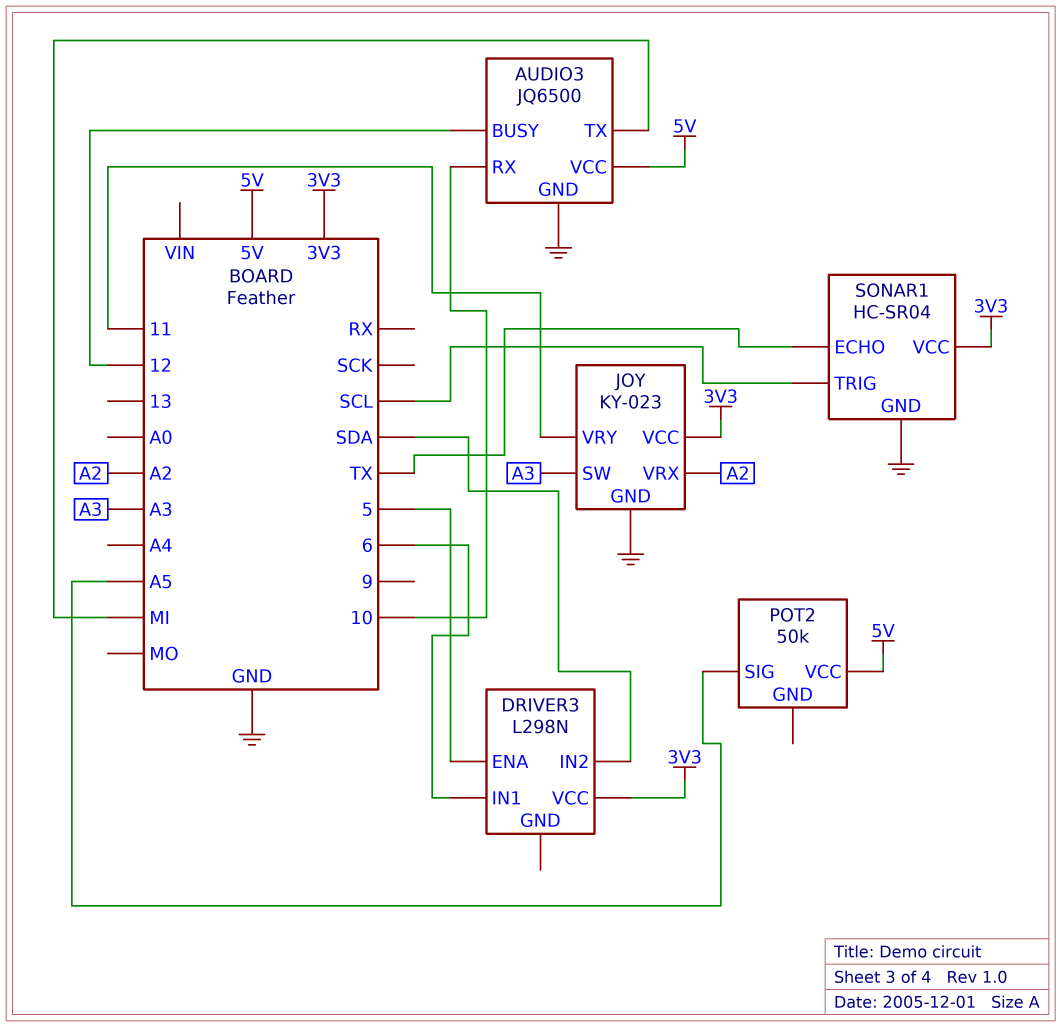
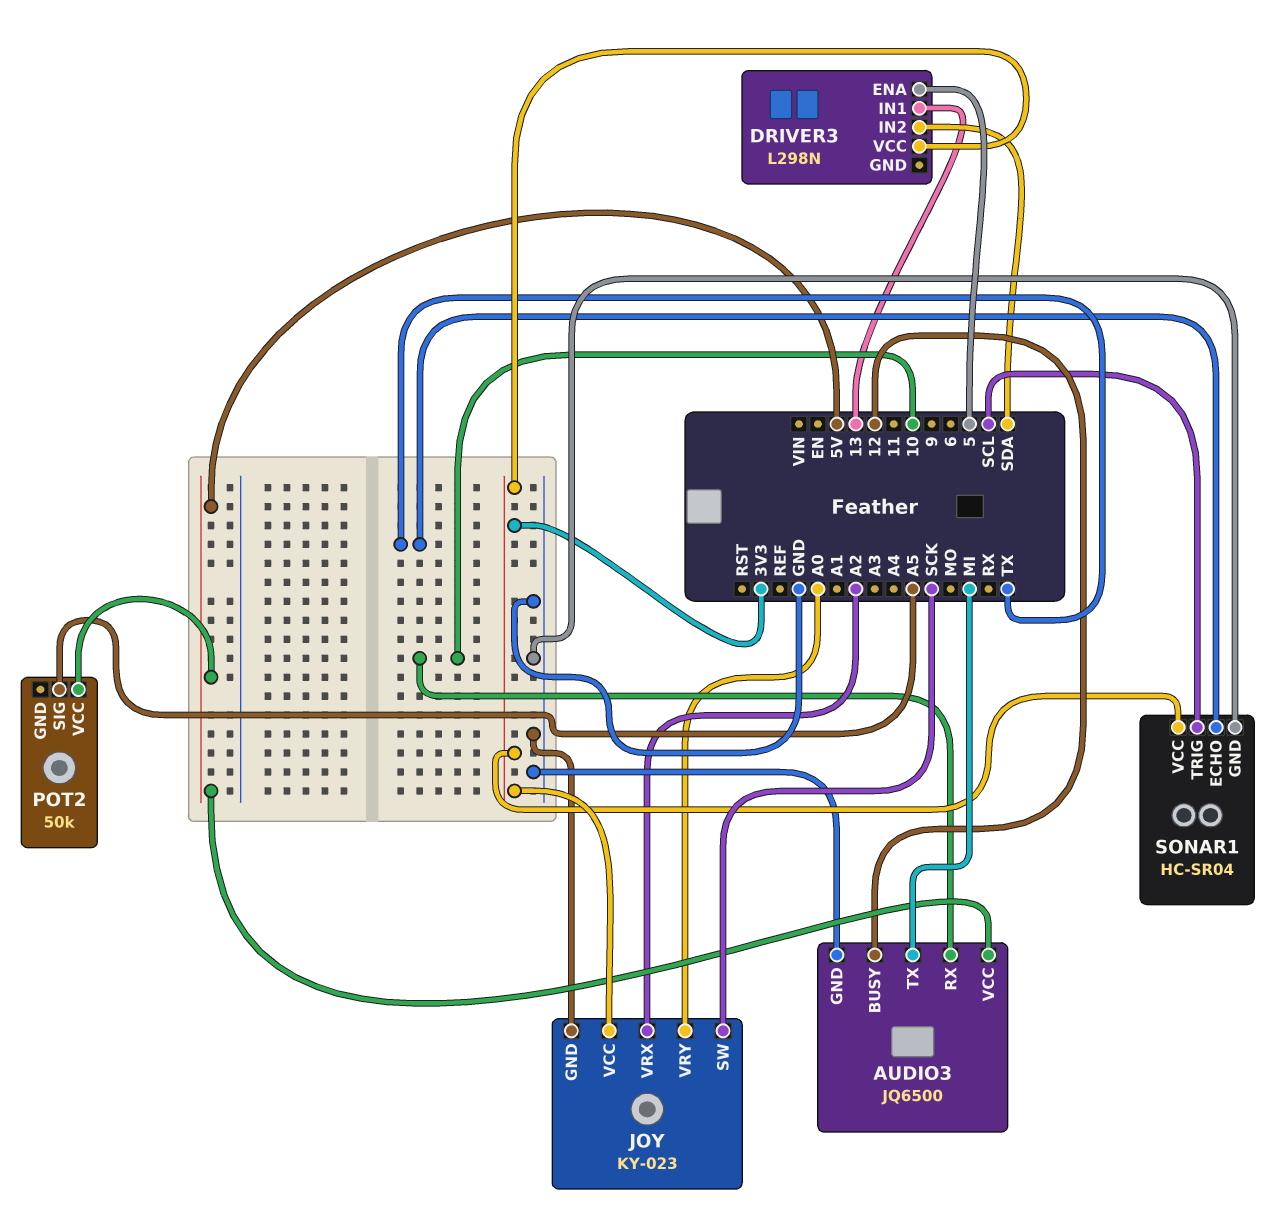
DRIVER3 pin IN1: 6 -> 13
JOY pin SW: A3 -> SCK
JOY pin VRY: 11 -> A0

